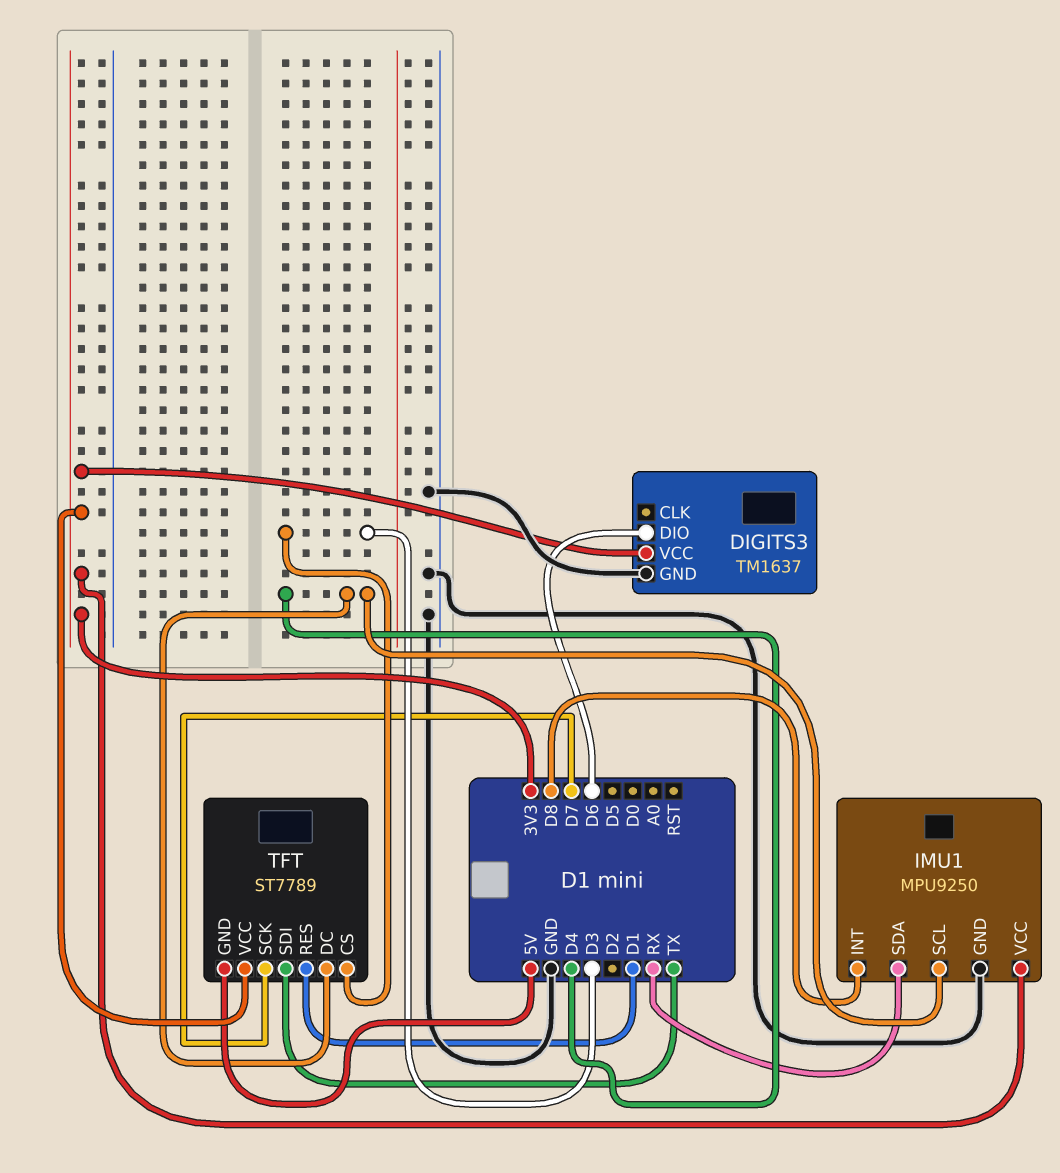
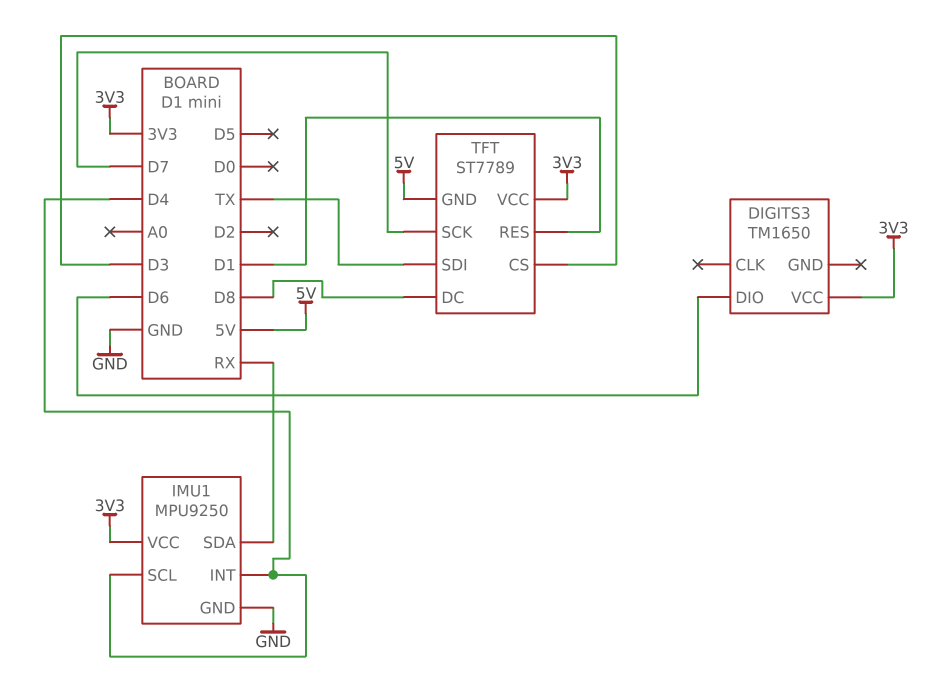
DIGITS3: TM1637 -> TM1650
DIGITS3 pin GND: GND -> none
IMU1 pin INT: D8 -> D4
TFT pin DC: D4 -> D8

